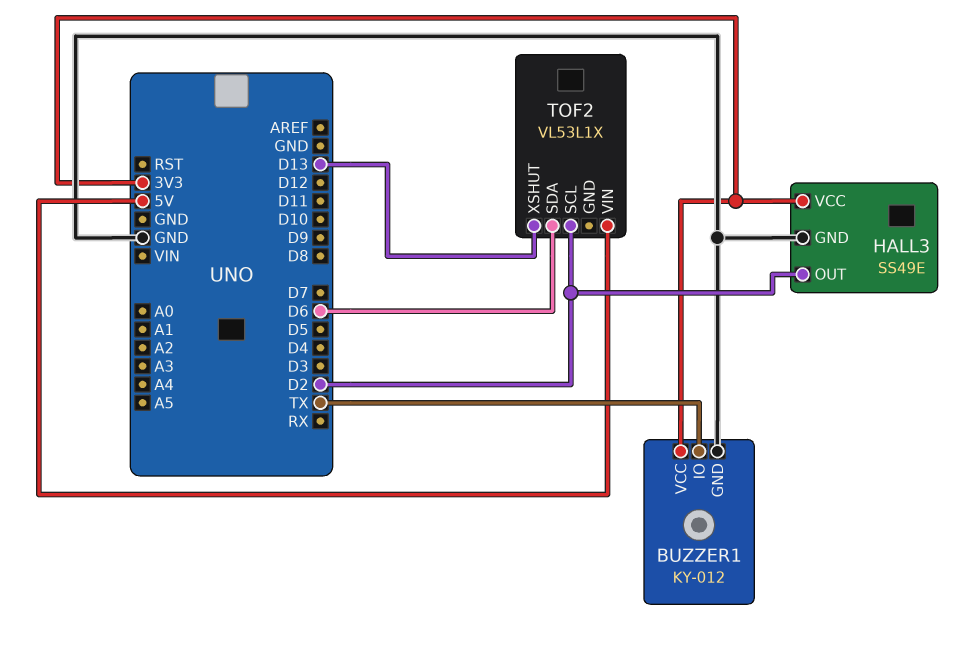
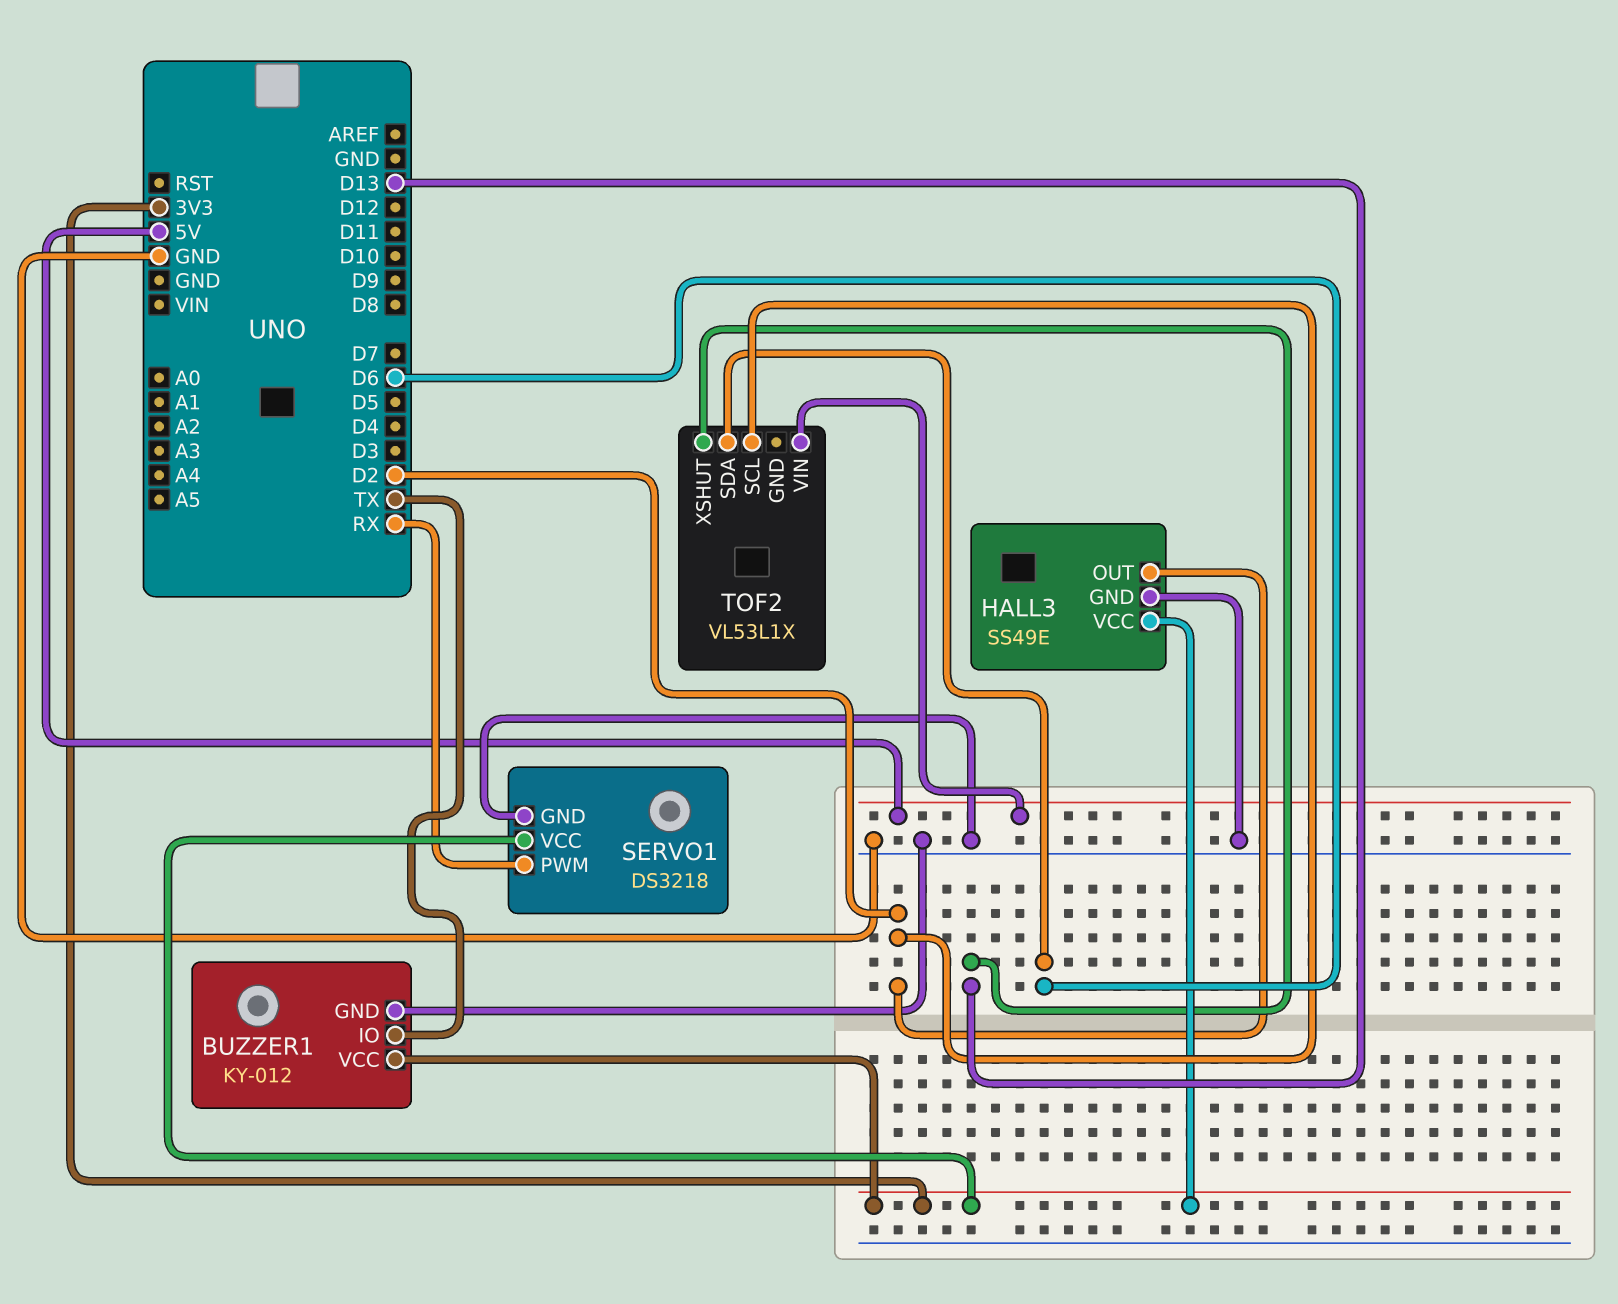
SERVO1: none -> DS3218
SERVO1 pin GND: none -> GND
SERVO1 pin PWM: none -> RX
SERVO1 pin VCC: none -> 3V3

